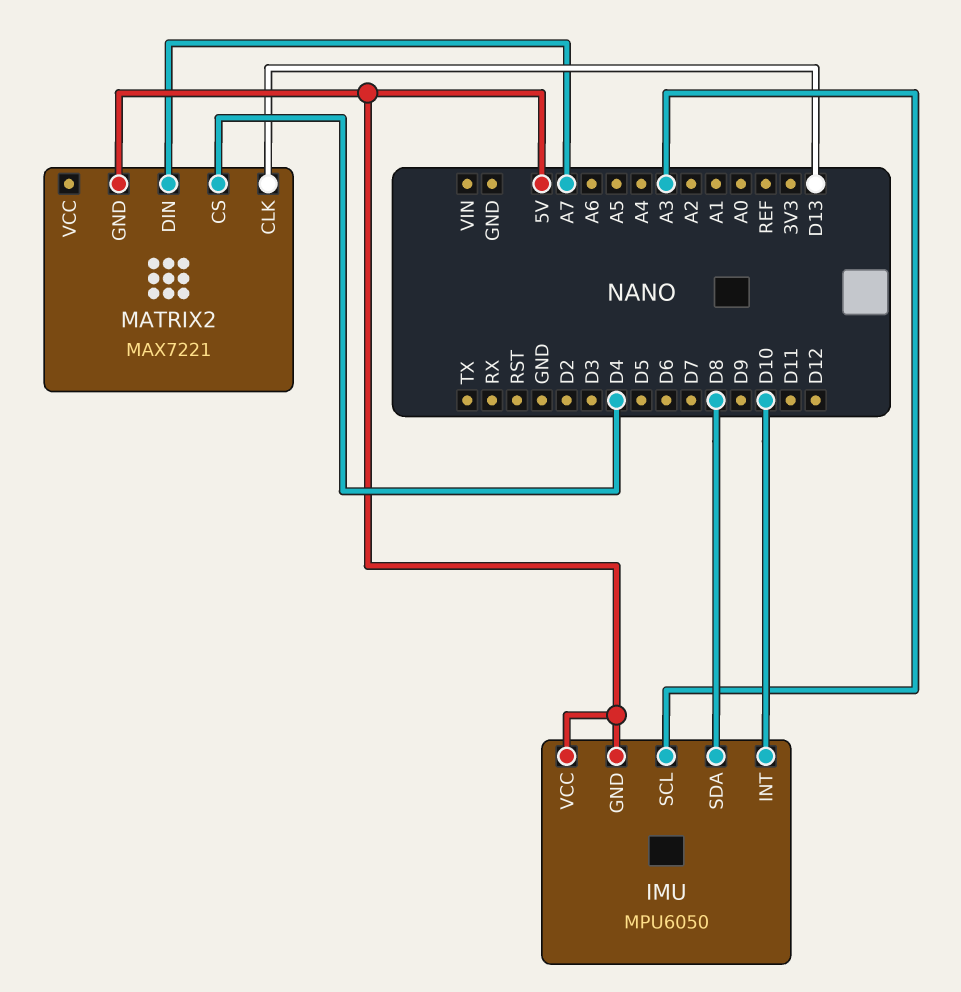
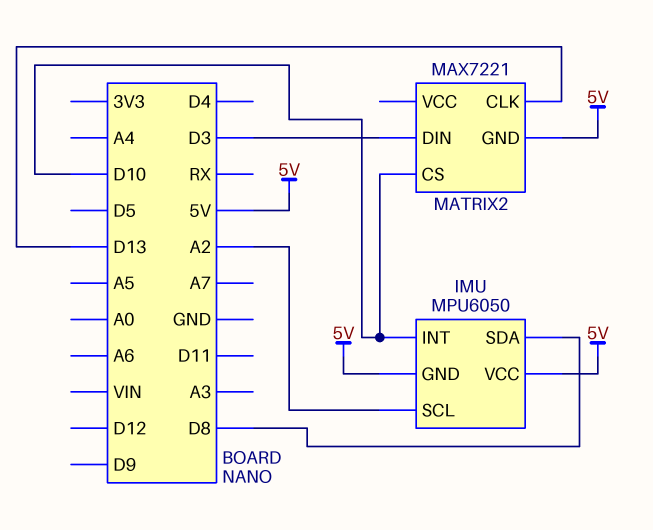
IMU pin SCL: A3 -> A2
MATRIX2 pin CS: D4 -> D10
MATRIX2 pin DIN: A7 -> D3

